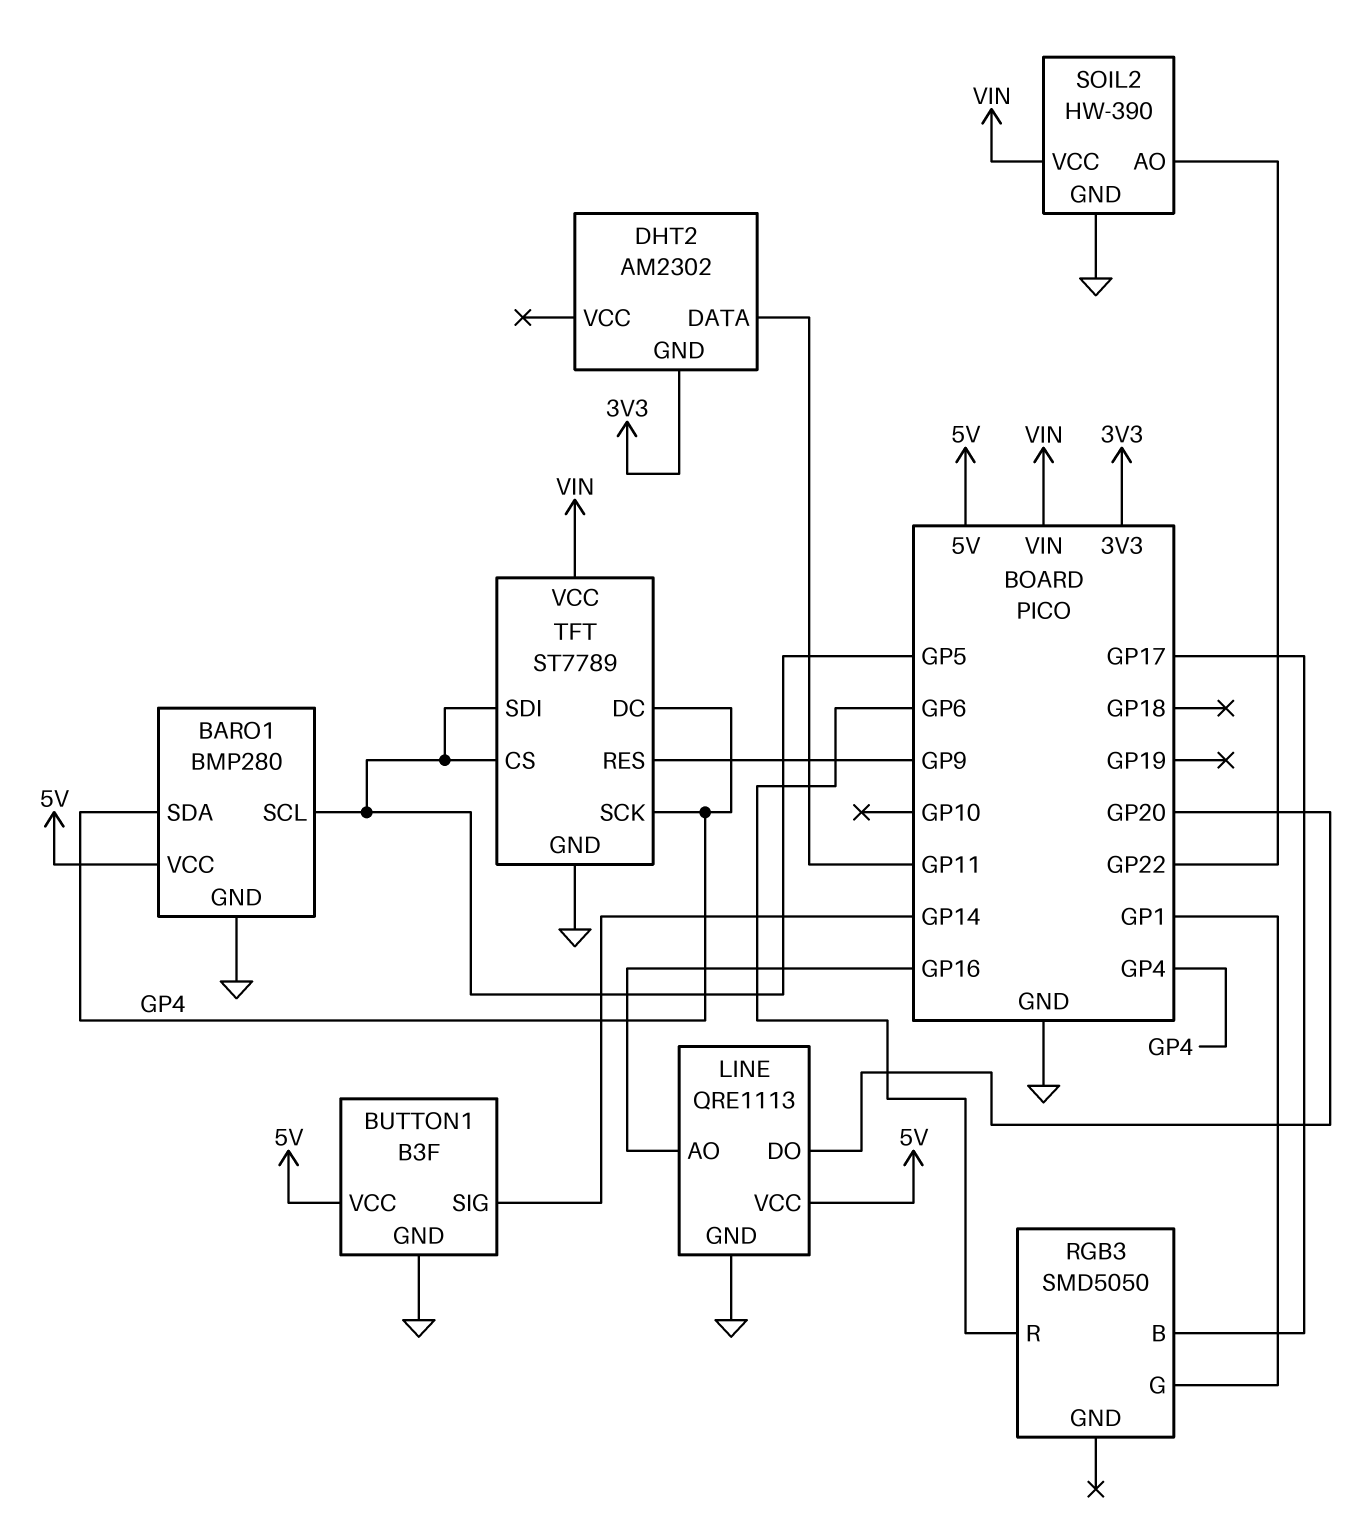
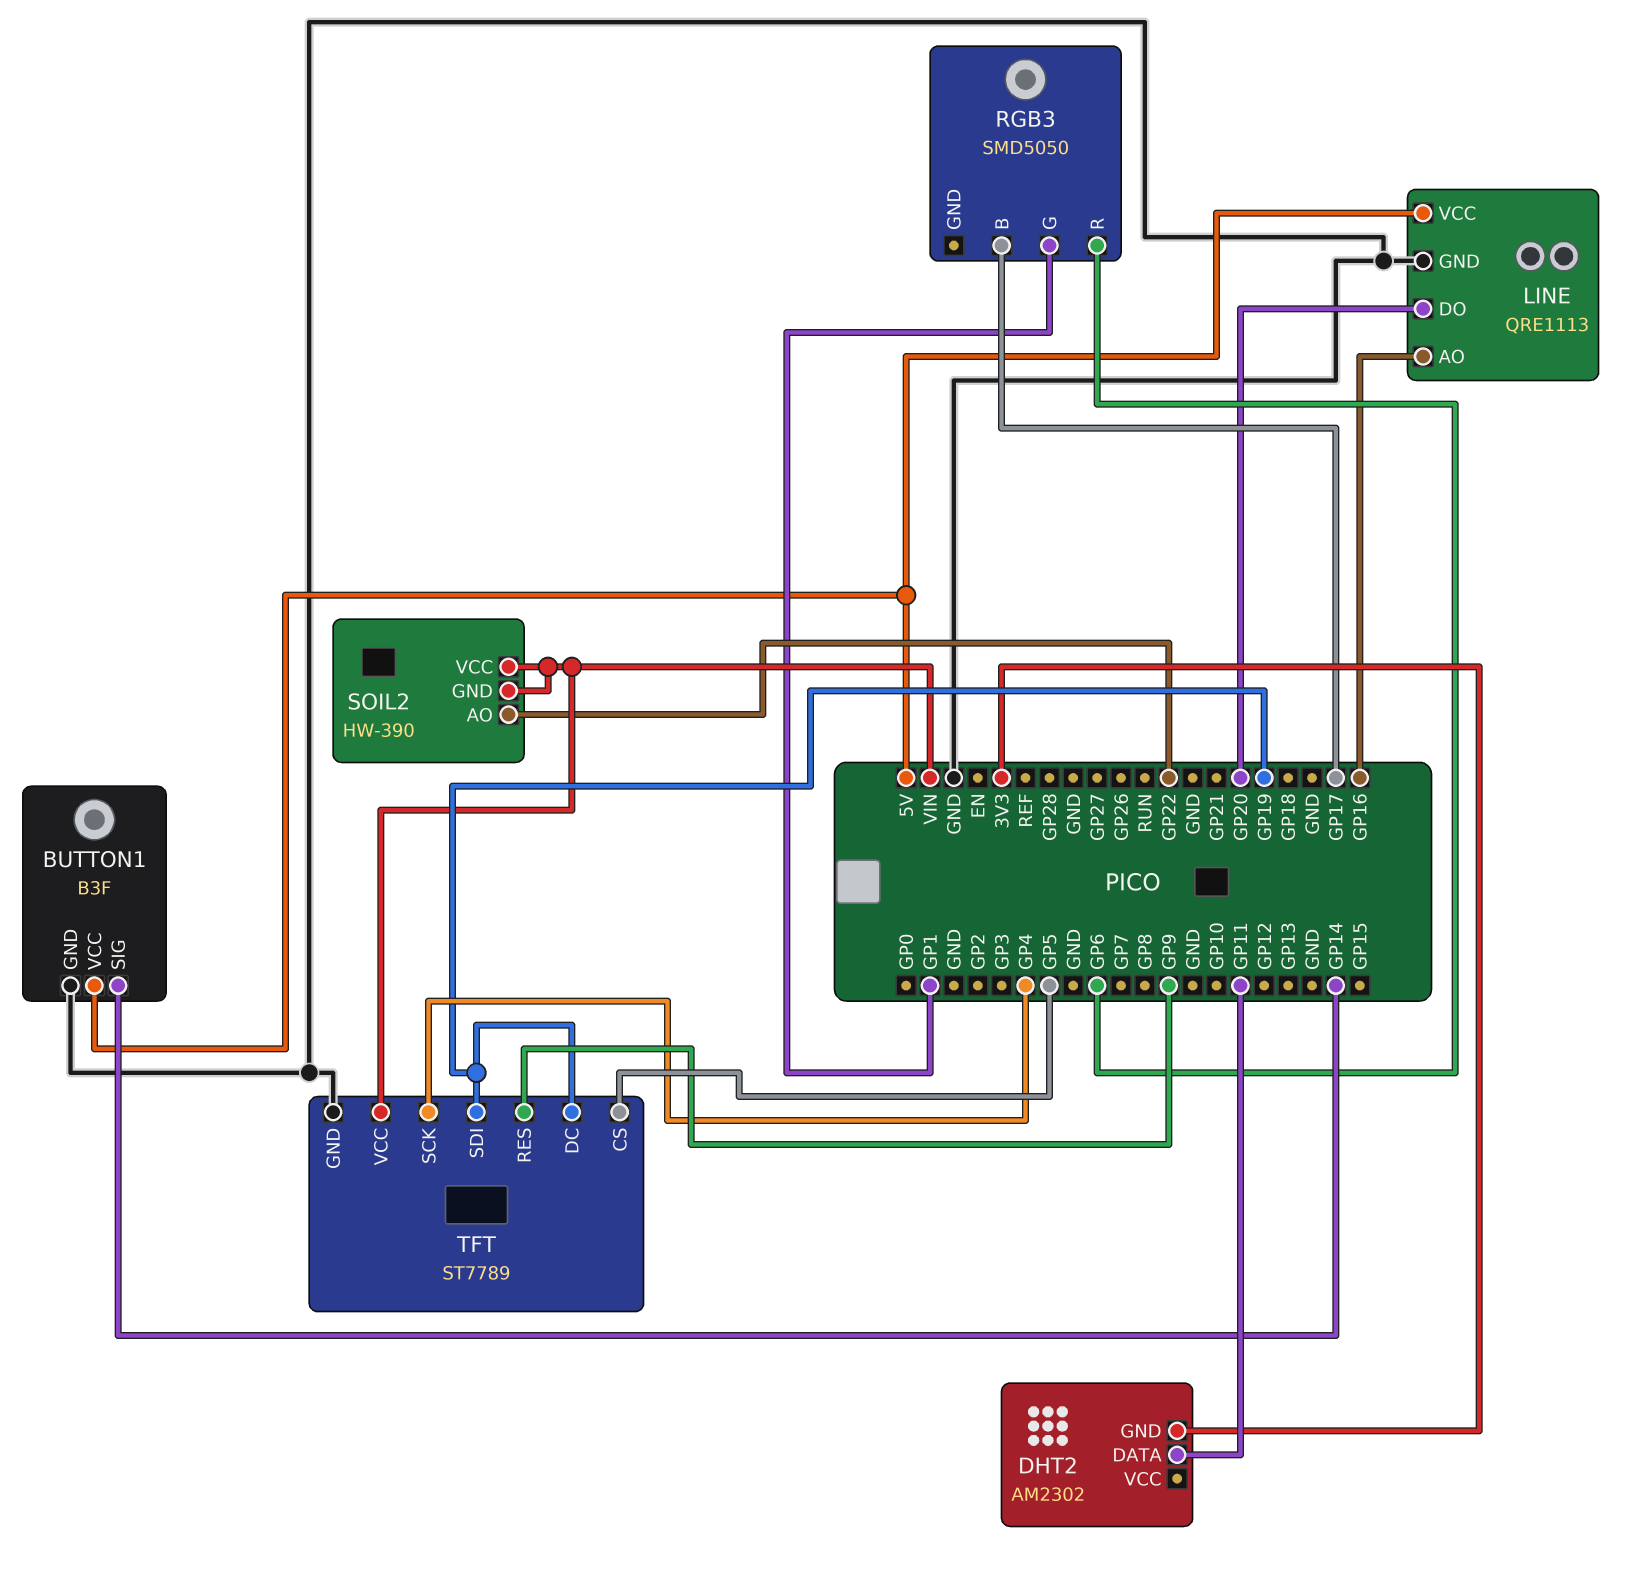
BARO1: BMP280 -> none
BARO1 pin GND: GND -> none
BARO1 pin SCL: GP5 -> none
BARO1 pin SDA: GP4 -> none
BARO1 pin VCC: 5V -> none
SOIL2 pin GND: GND -> VIN
TFT pin DC: GP4 -> GP19
TFT pin SDI: GP5 -> GP19

